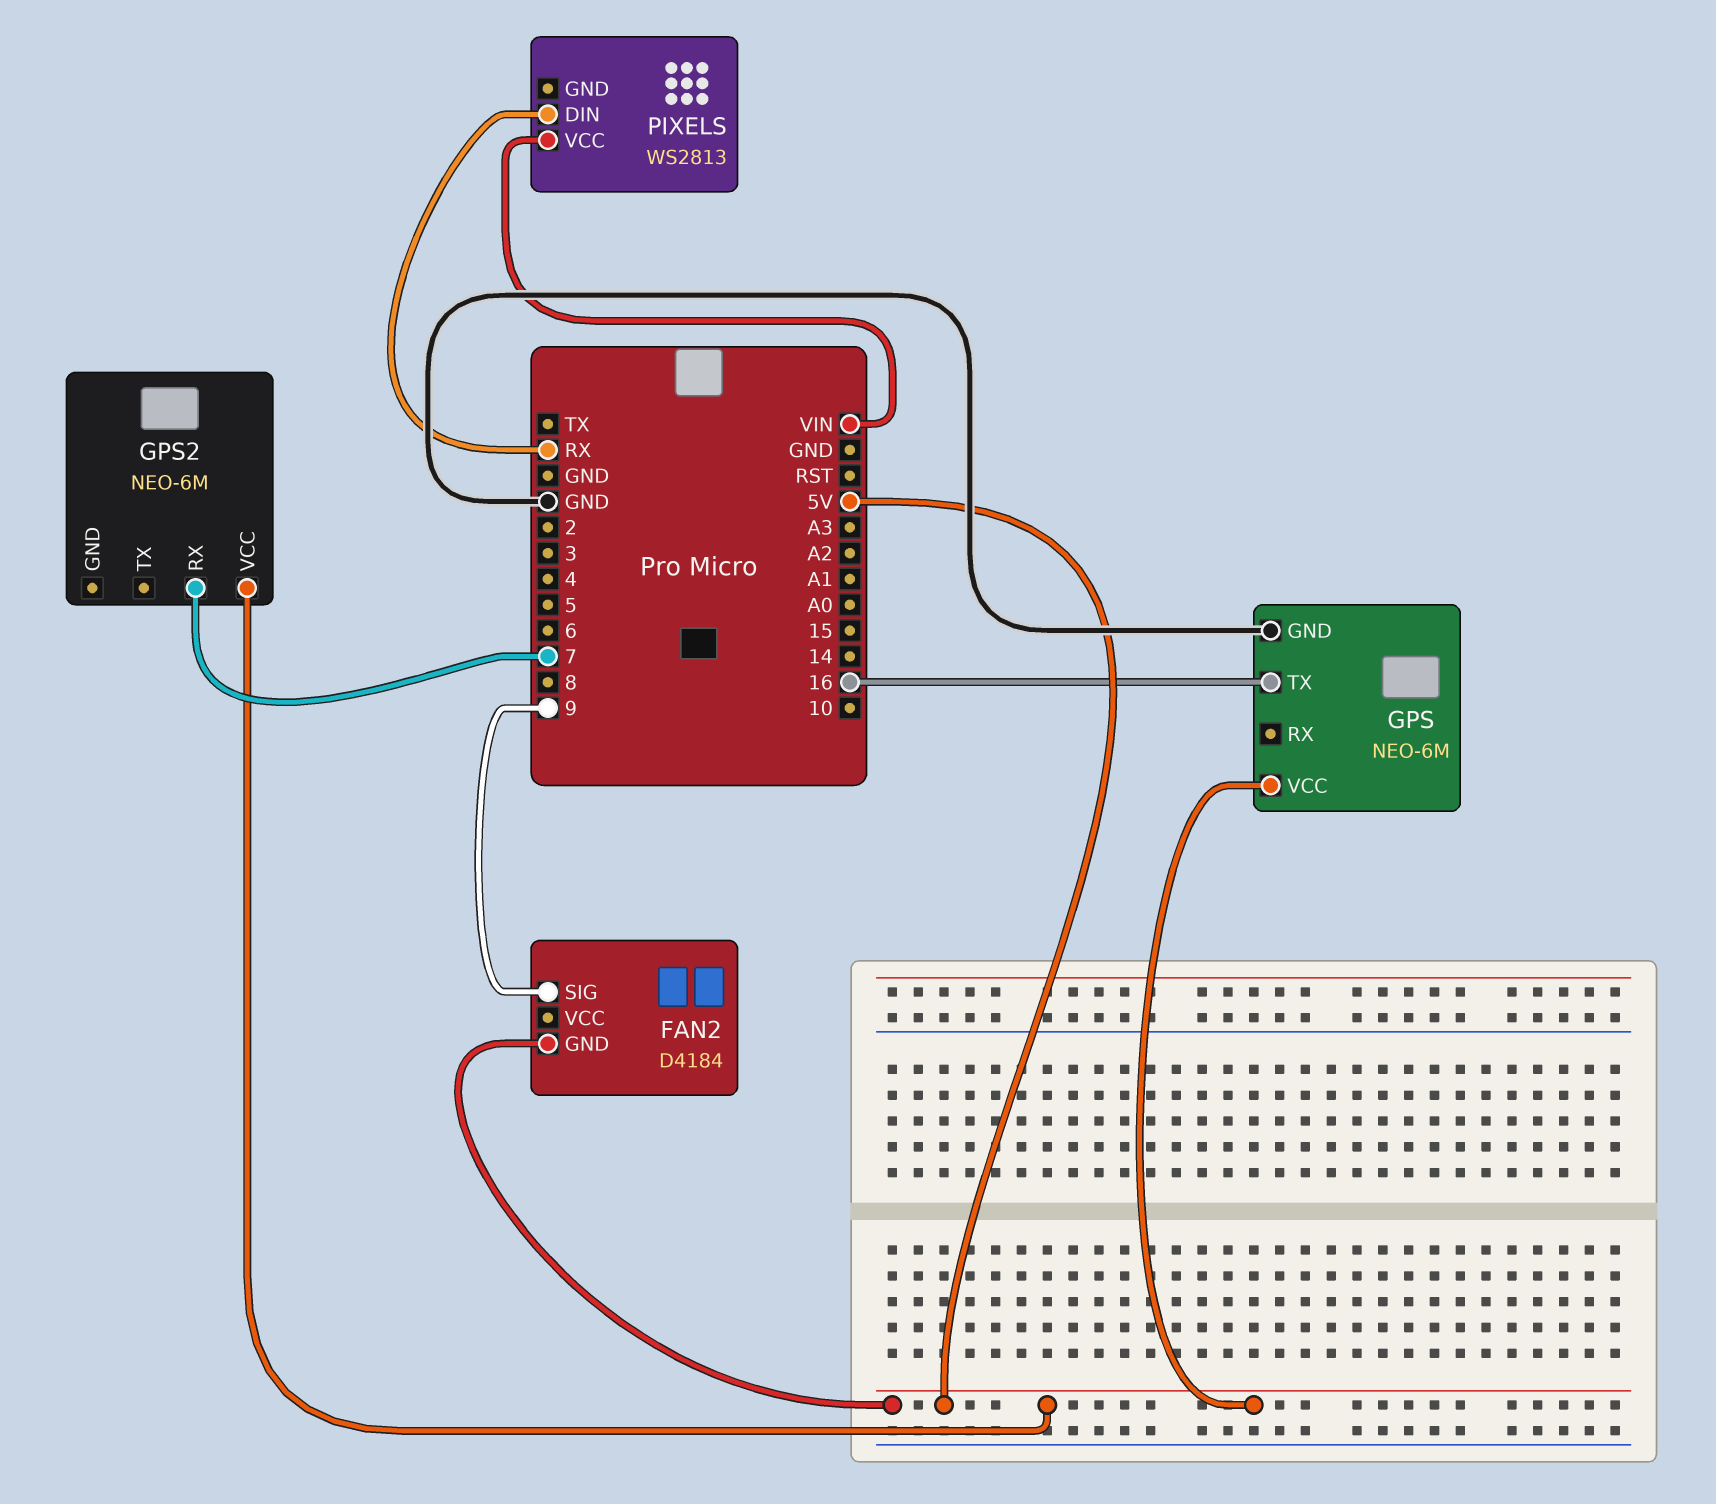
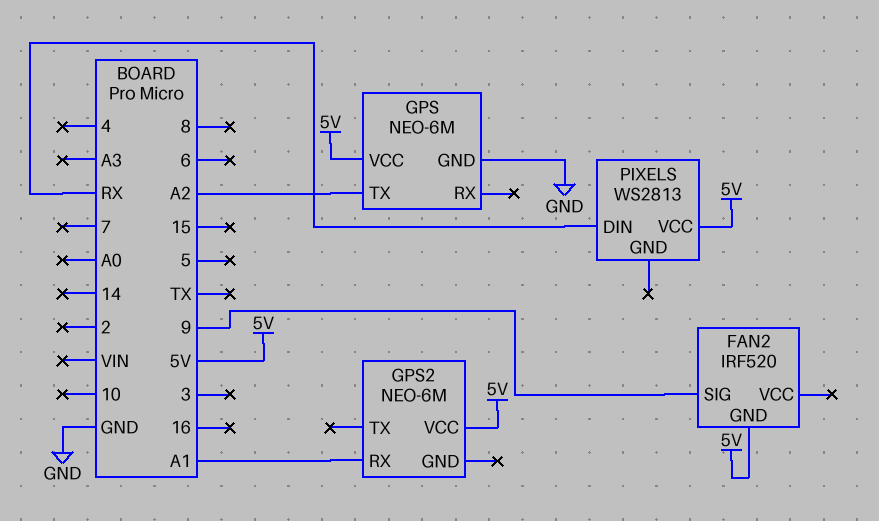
FAN2: D4184 -> IRF520
GPS pin TX: 16 -> A2
GPS2 pin RX: 7 -> A1
PIXELS pin VCC: VIN -> 5V

